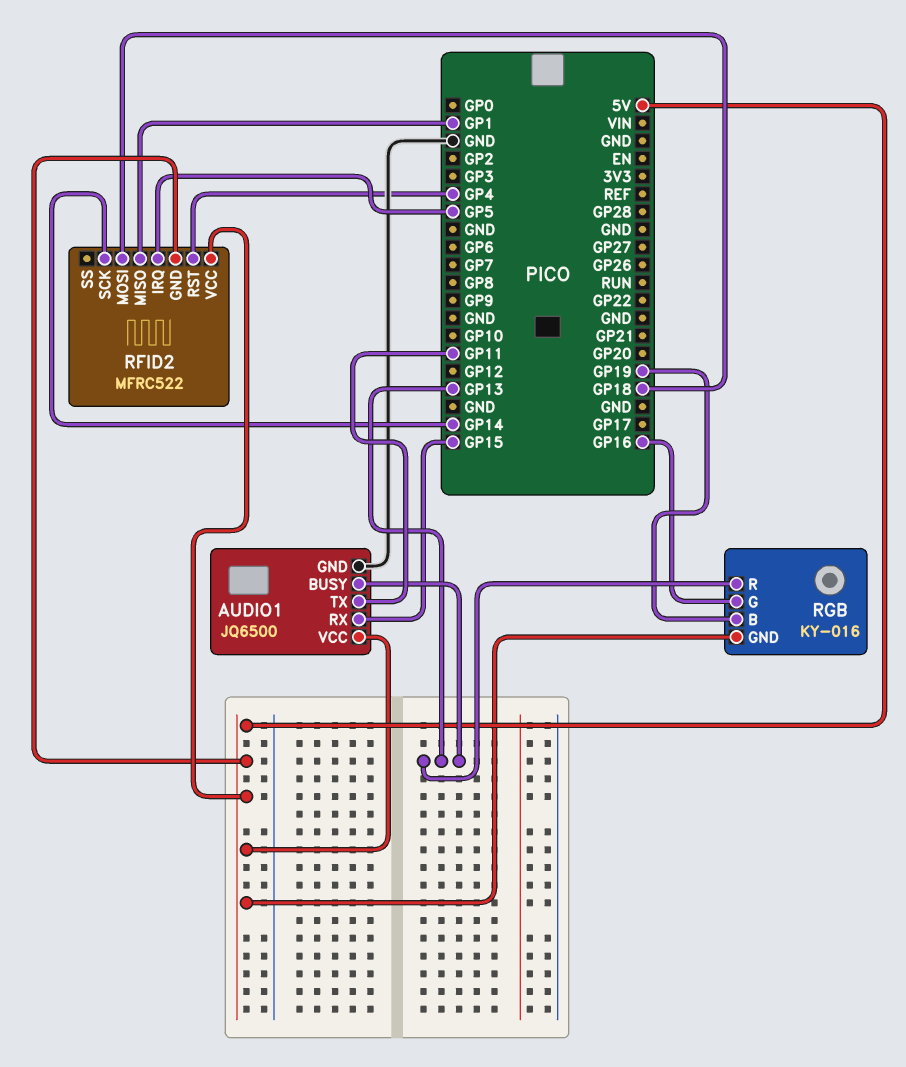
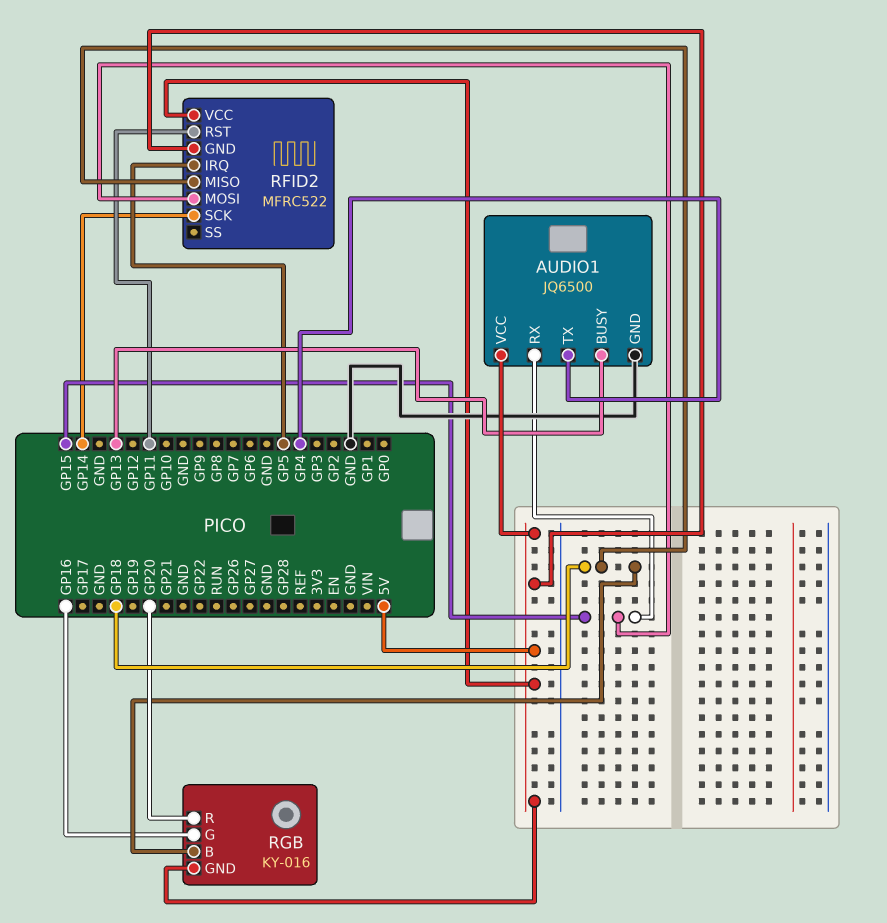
AUDIO1 pin TX: GP11 -> GP4
RFID2 pin MISO: GP1 -> GP18
RFID2 pin MOSI: GP18 -> GP15
RFID2 pin RST: GP4 -> GP11
RGB pin B: GP19 -> GP18
RGB pin R: GP13 -> GP20

